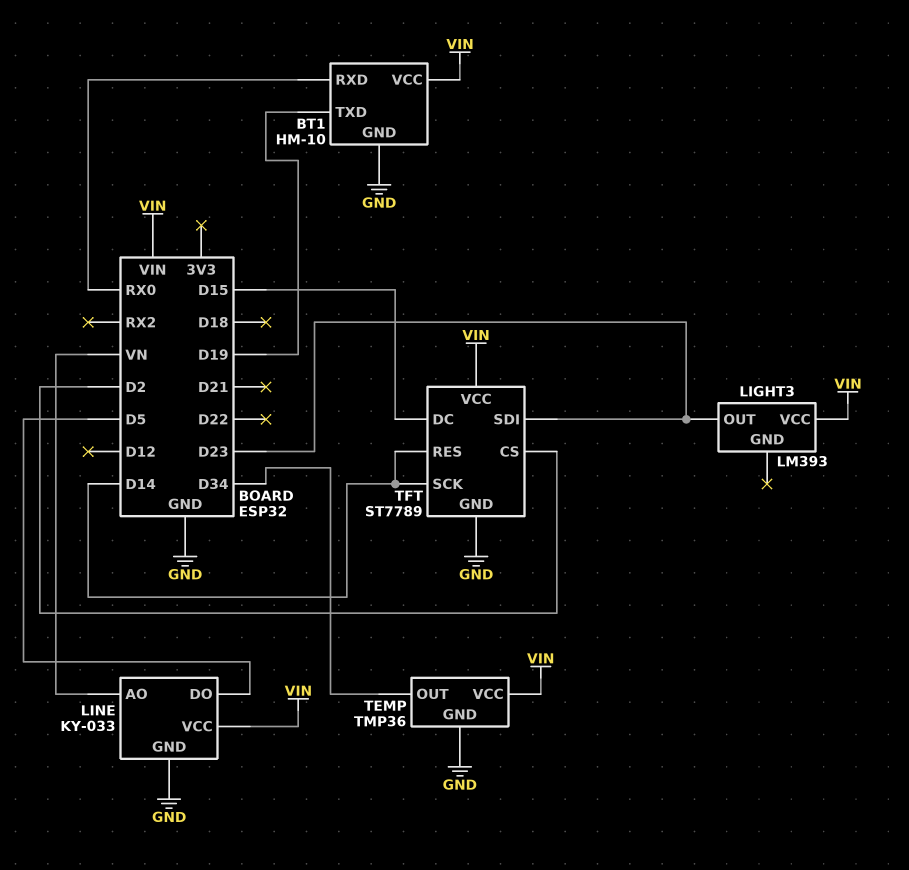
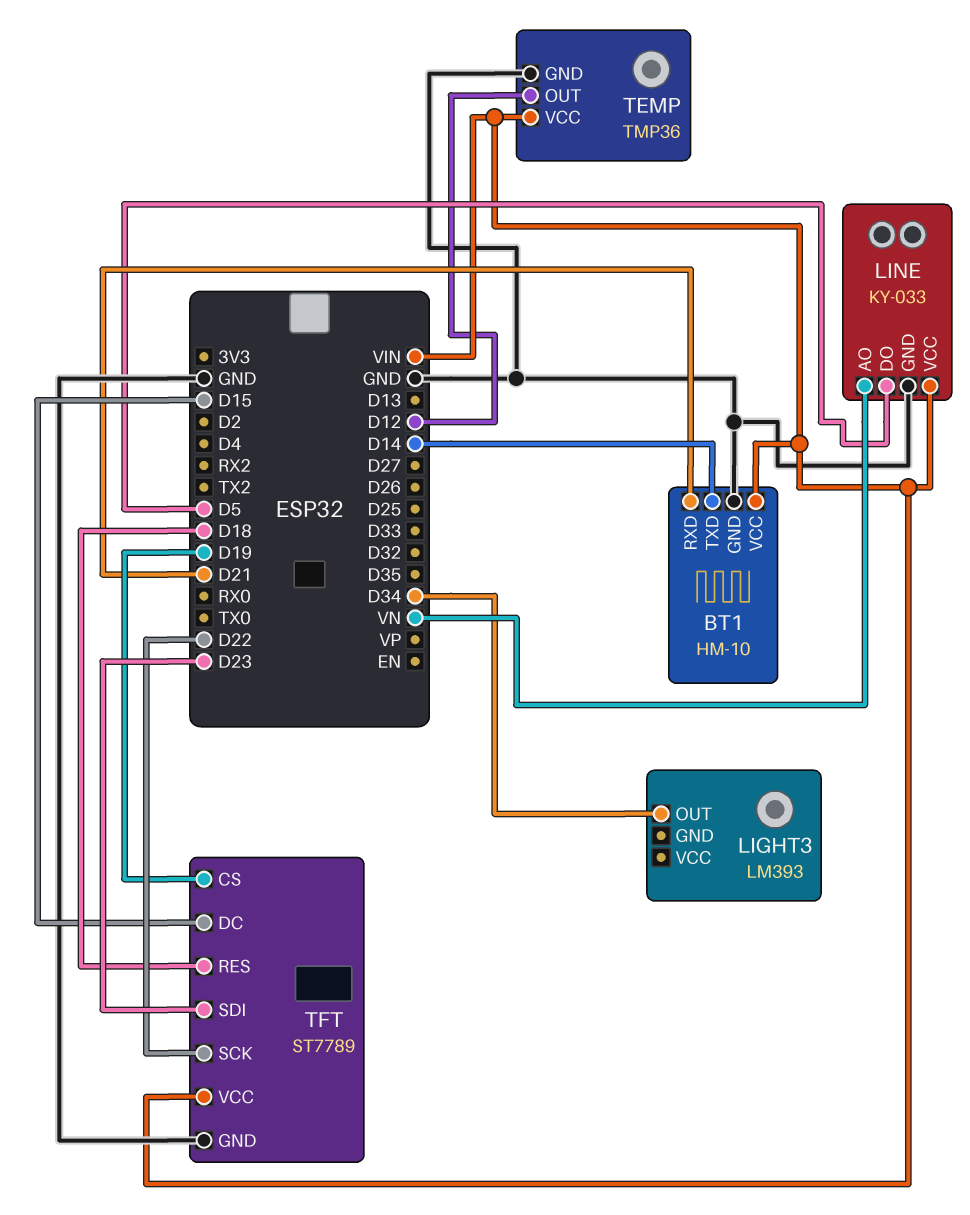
BT1 pin RXD: RX0 -> D21
BT1 pin TXD: D19 -> D14
LIGHT3 pin OUT: D23 -> D34
LIGHT3 pin VCC: VIN -> none
TEMP pin OUT: D34 -> D12
TFT pin CS: D2 -> D19
TFT pin RES: D14 -> D18
TFT pin SCK: D14 -> D22

